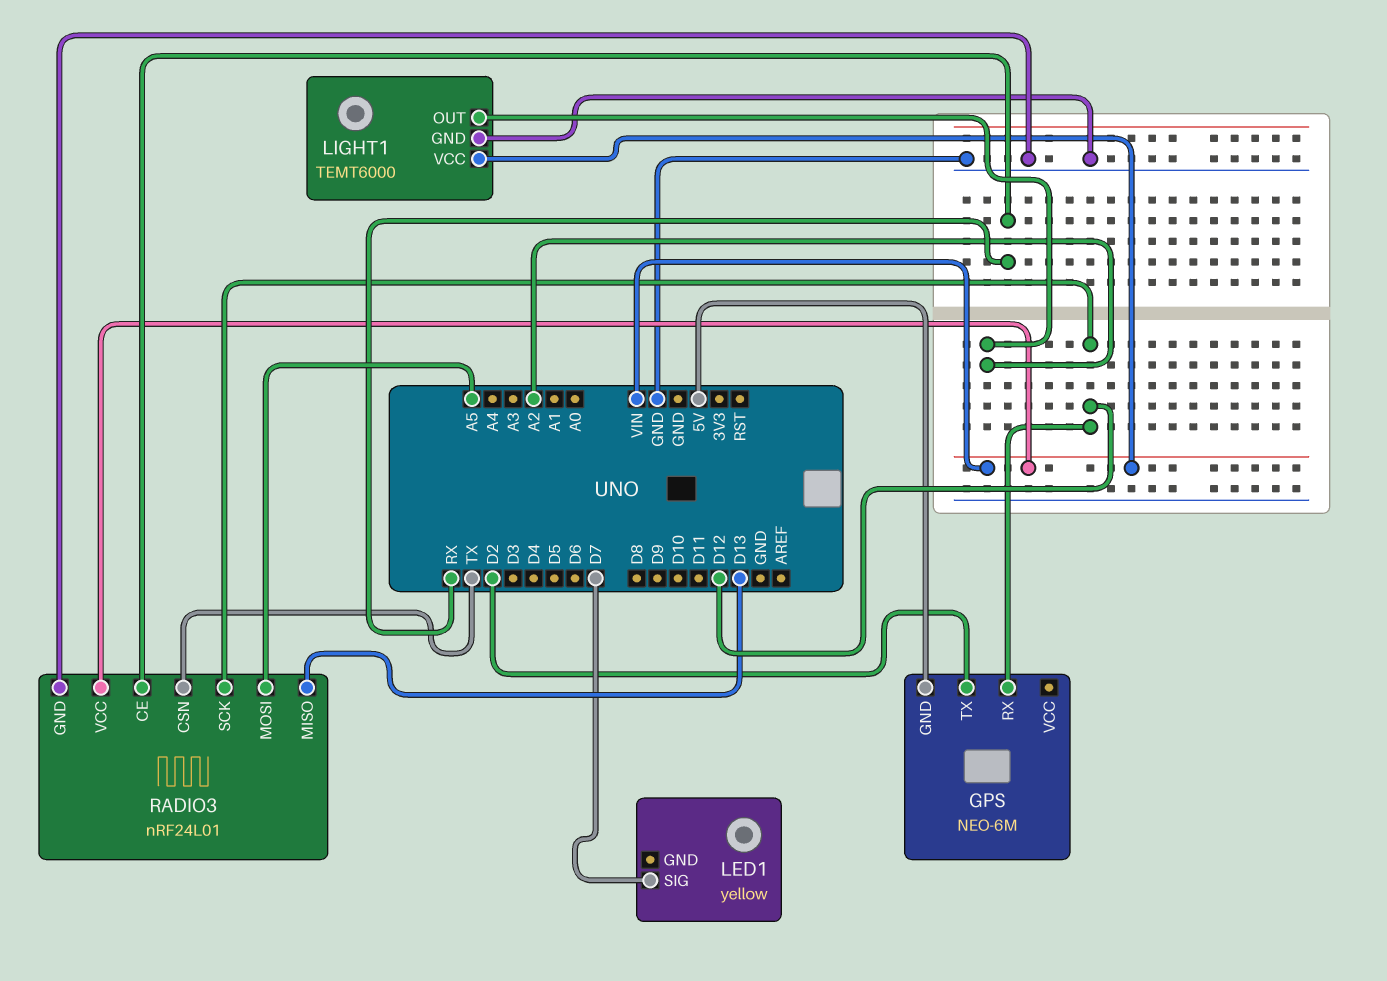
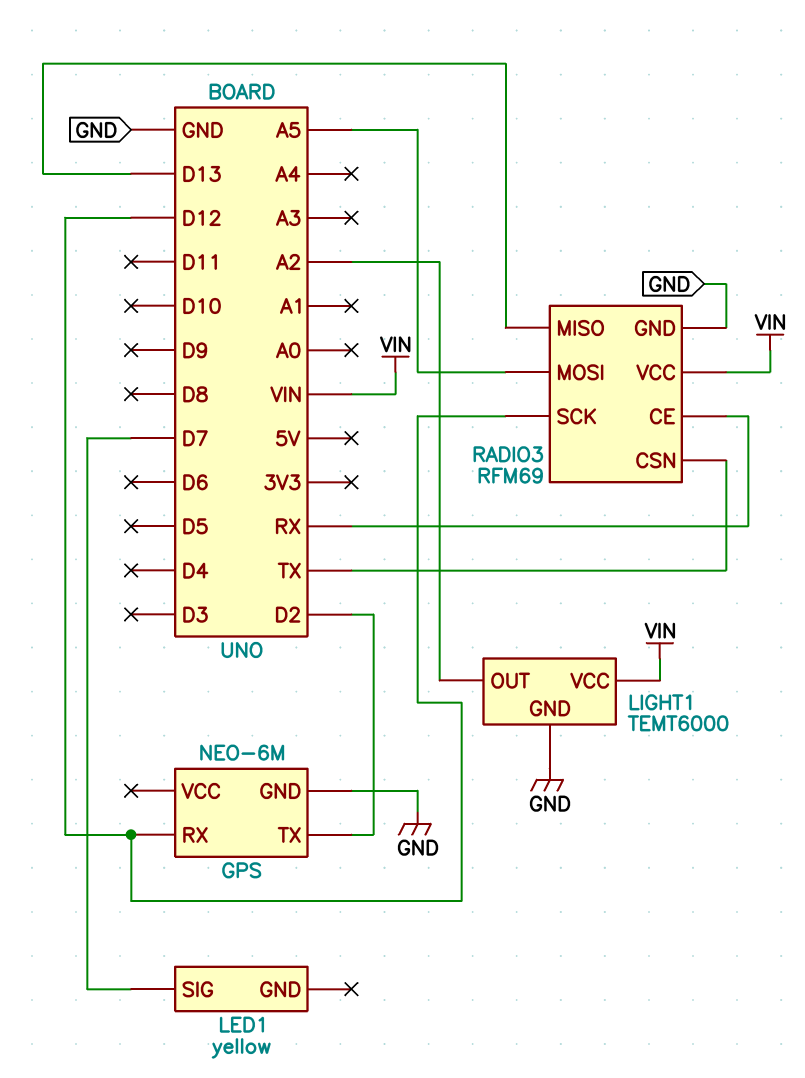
GPS pin GND: 5V -> GND
RADIO3: nRF24L01 -> RFM69

